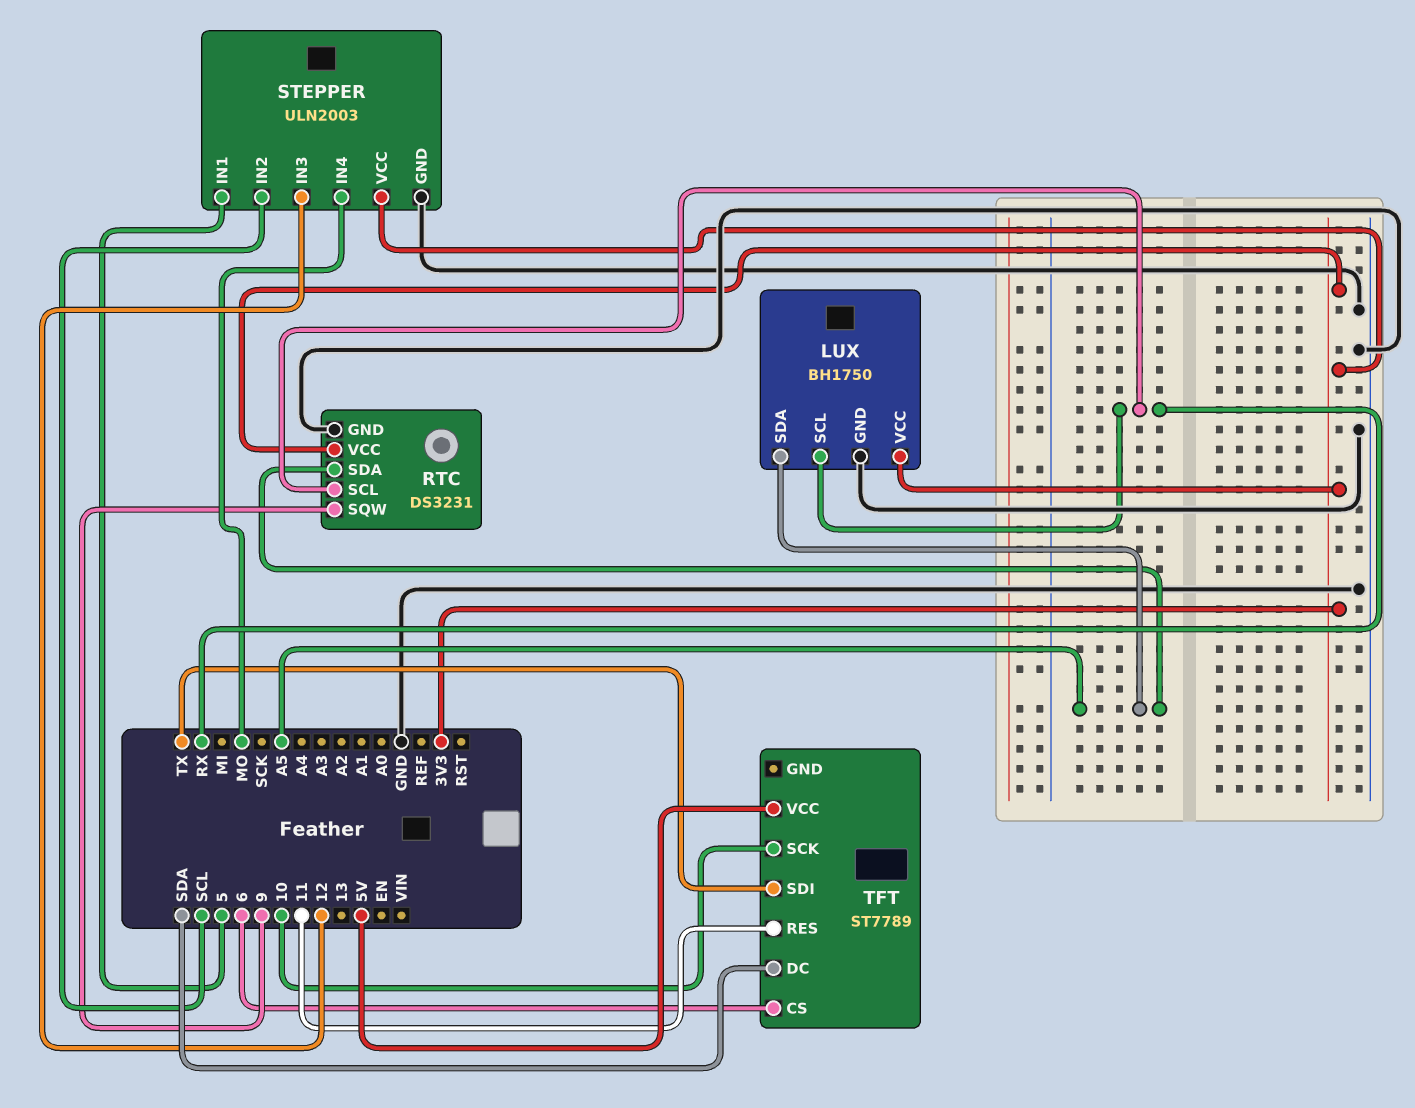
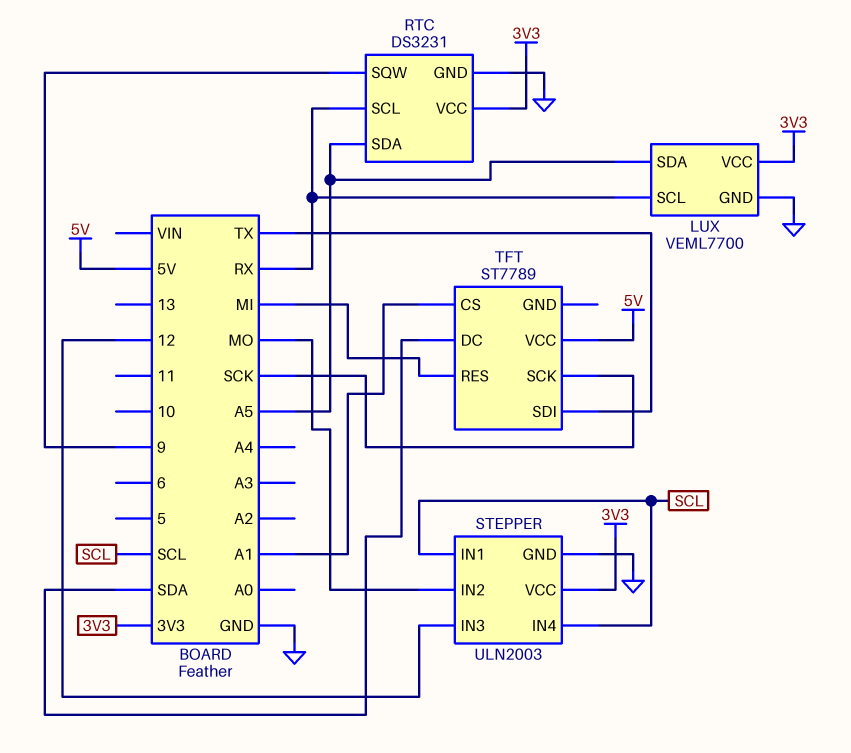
LUX: BH1750 -> VEML7700
STEPPER pin IN1: 5 -> SCL
STEPPER pin IN2: SCL -> MO
STEPPER pin IN4: MO -> SCL
TFT pin CS: 6 -> A1
TFT pin RES: 11 -> MI
TFT pin SCK: 10 -> SCK

